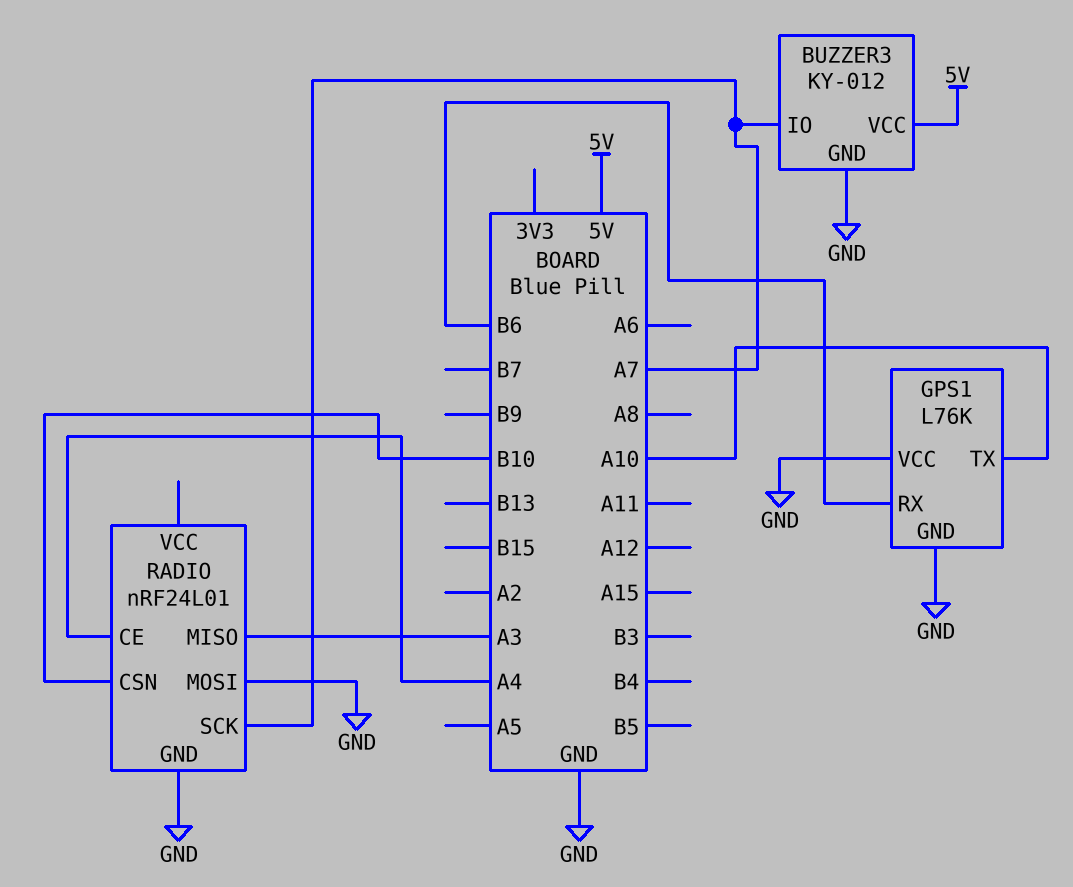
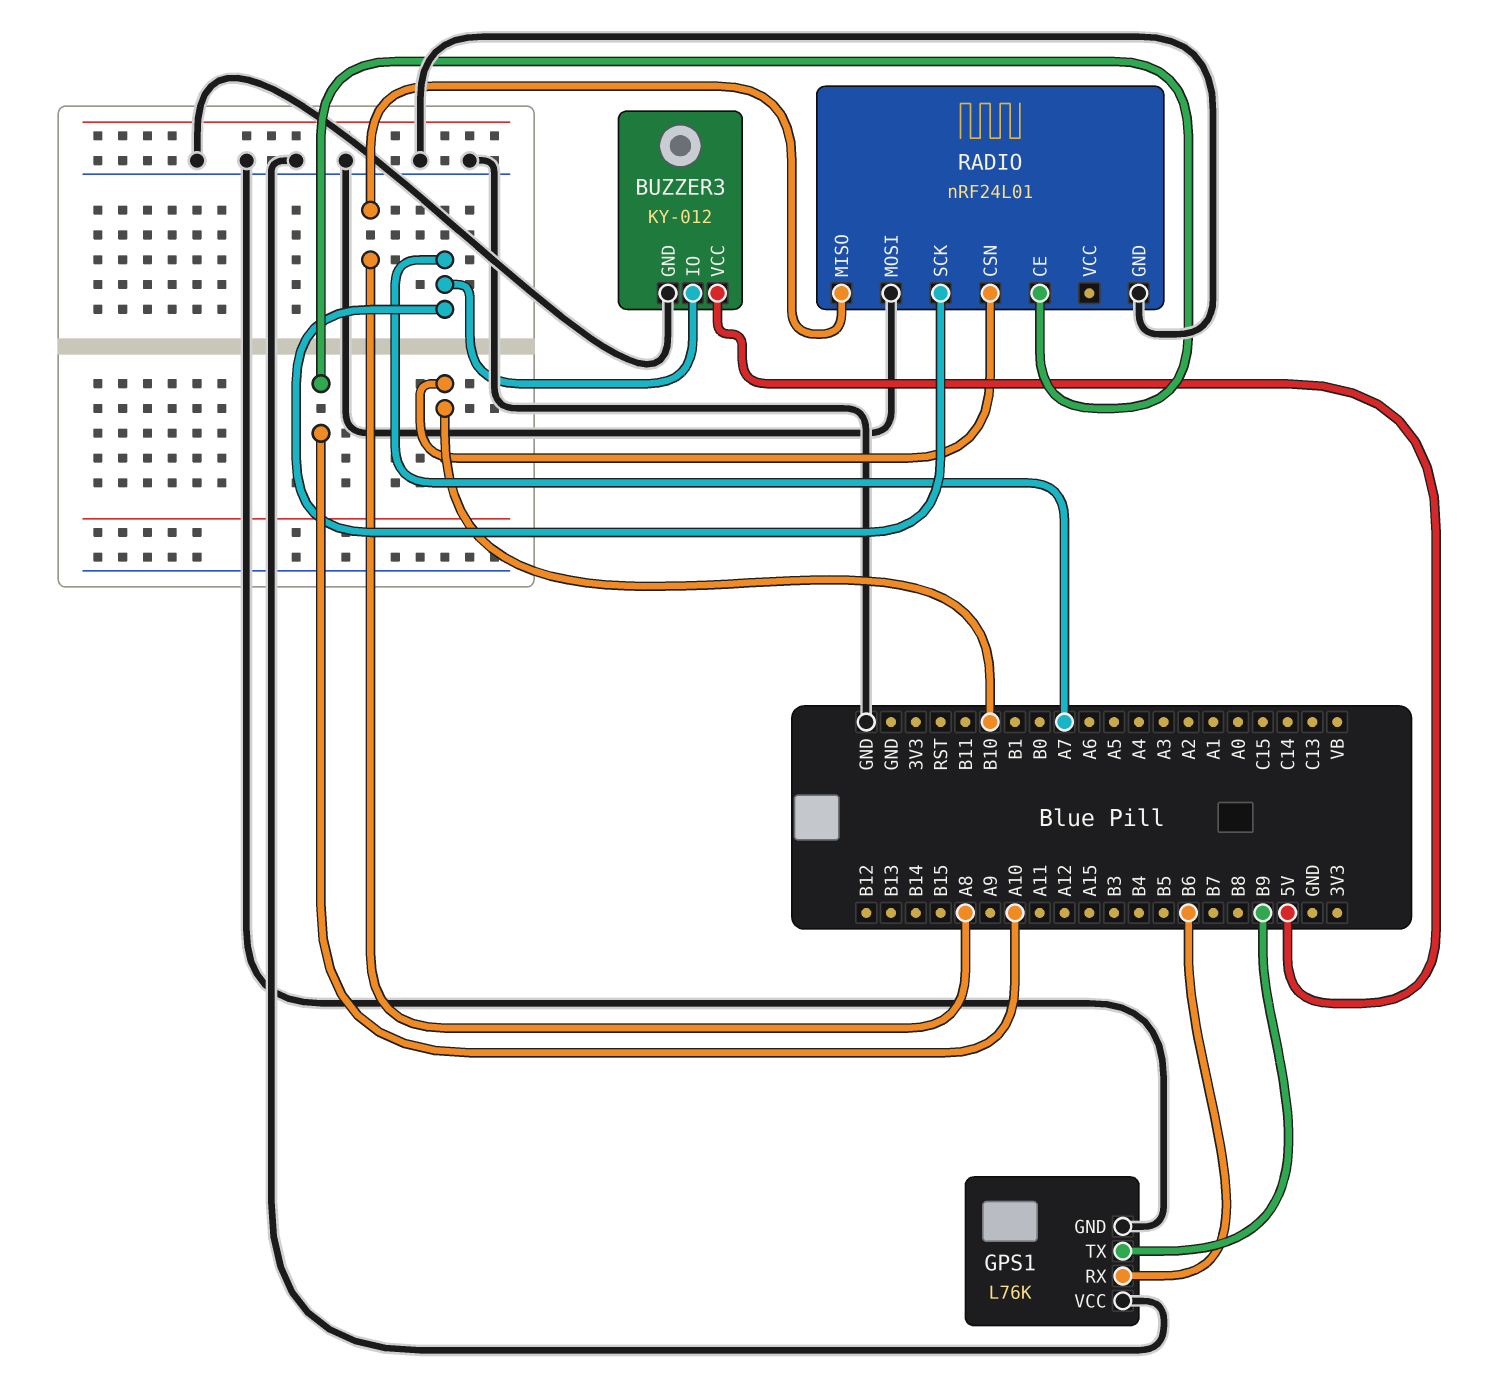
GPS1 pin TX: A10 -> B9
RADIO pin CE: A4 -> A10
RADIO pin MISO: A3 -> A8

